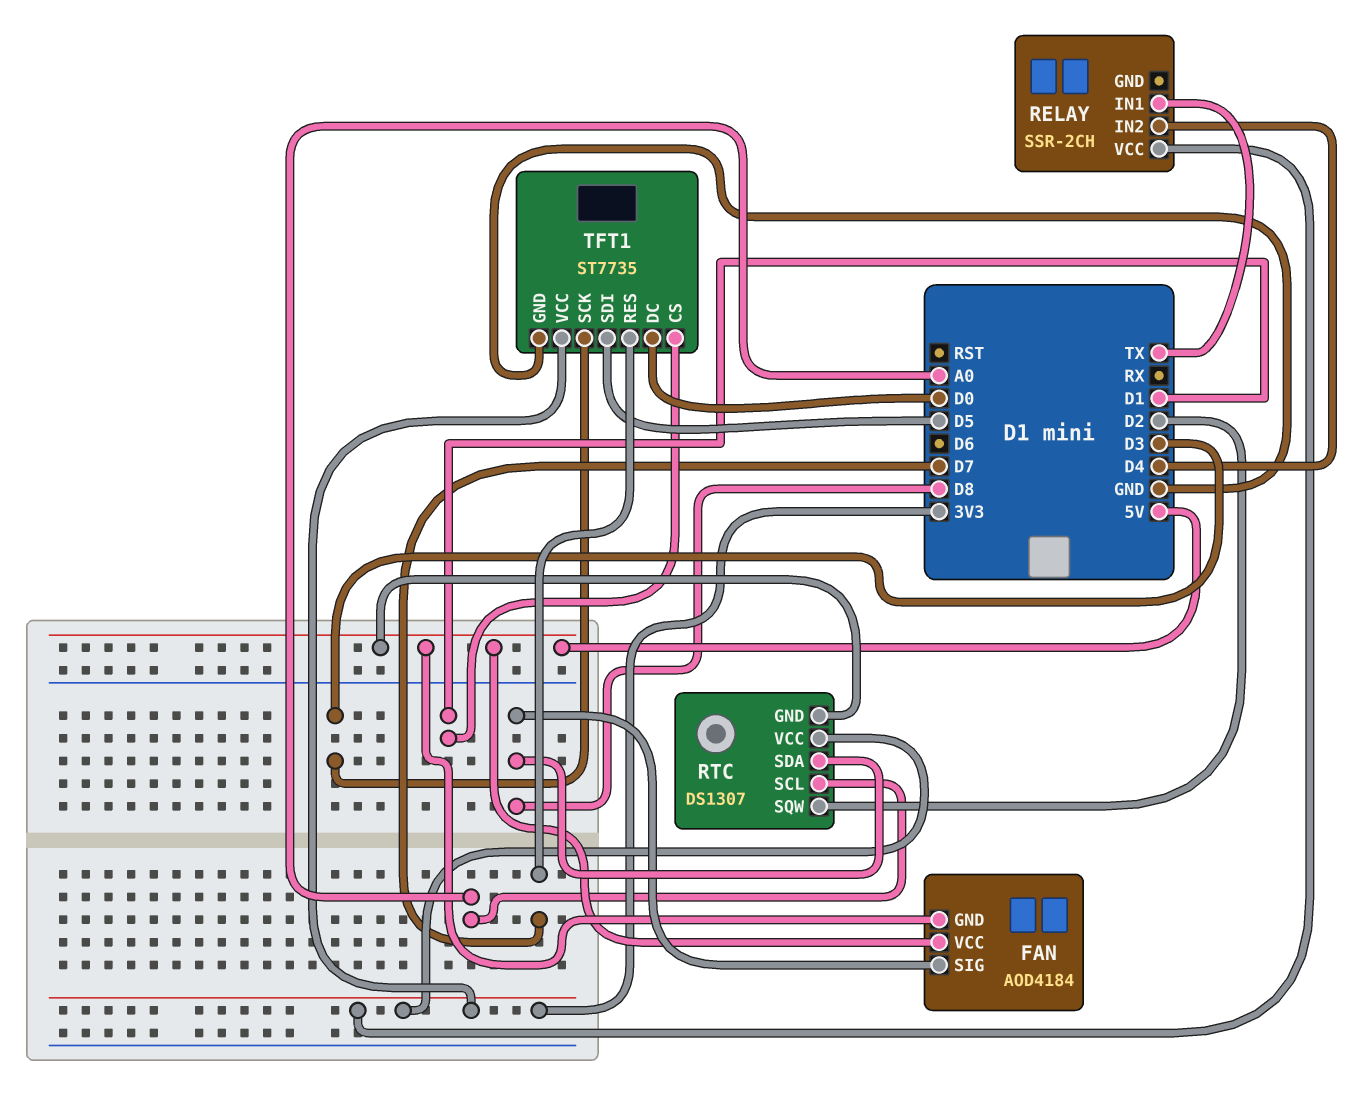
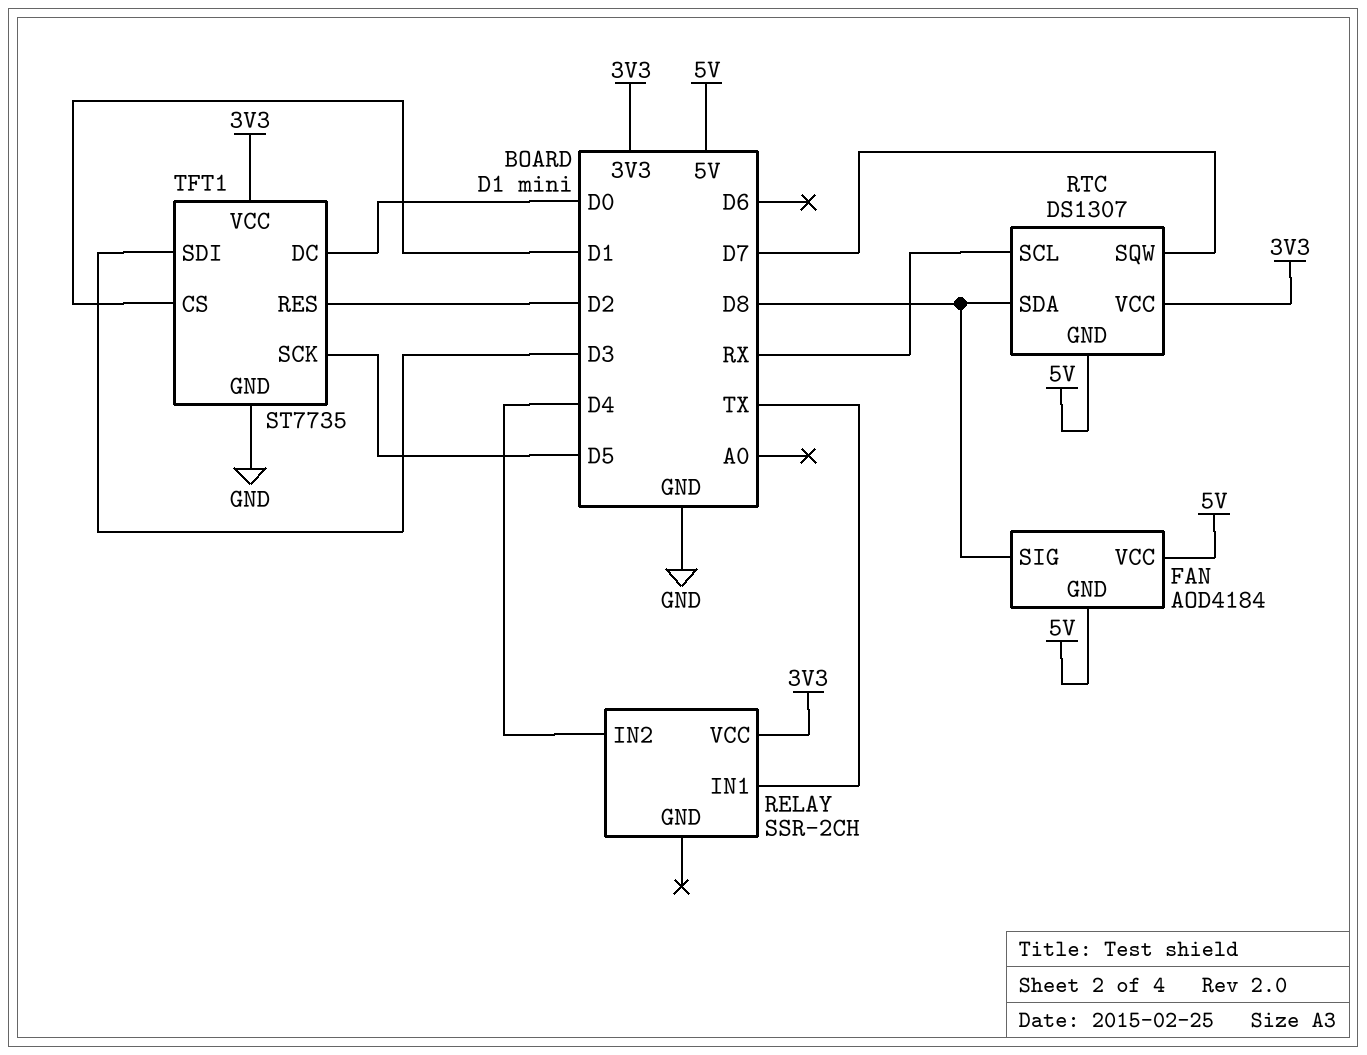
RTC pin SCL: A0 -> RX
RTC pin SQW: D2 -> D7
TFT1 pin RES: D7 -> D2
TFT1 pin SCK: D3 -> D5
TFT1 pin SDI: D5 -> D3

